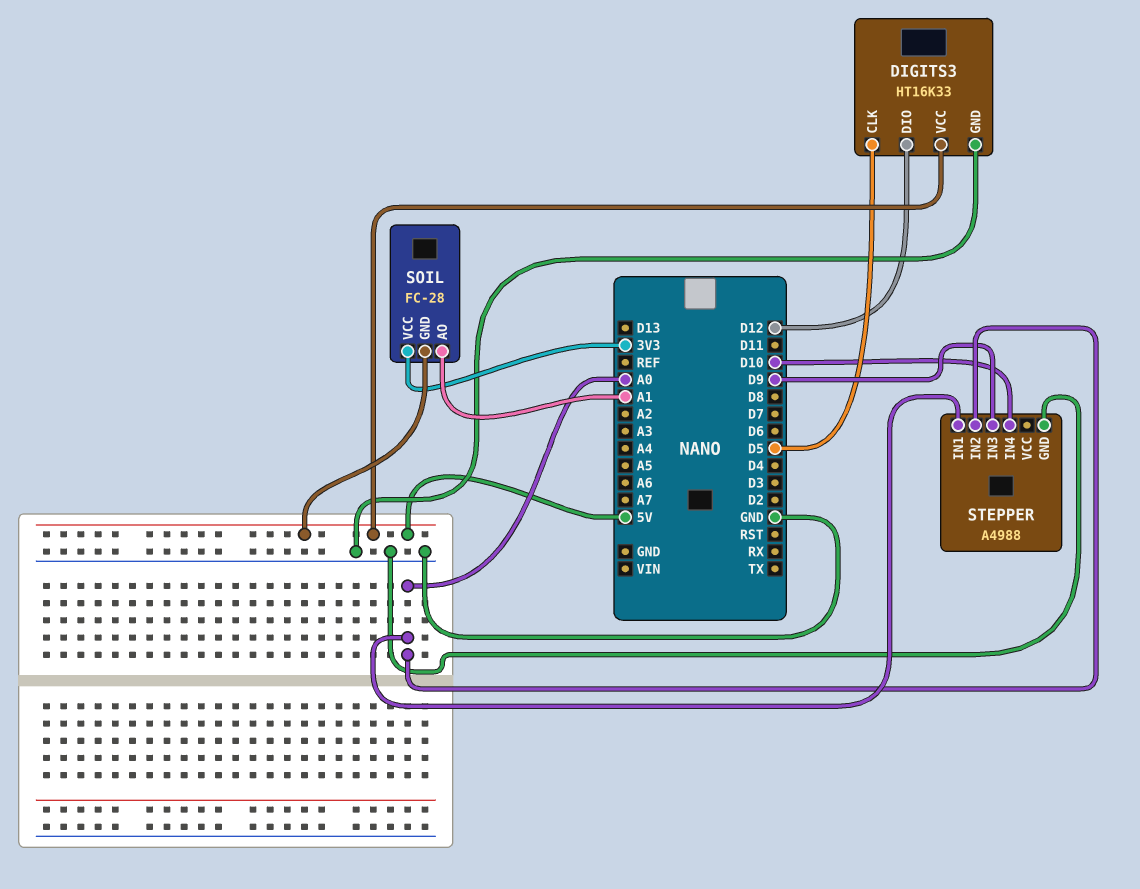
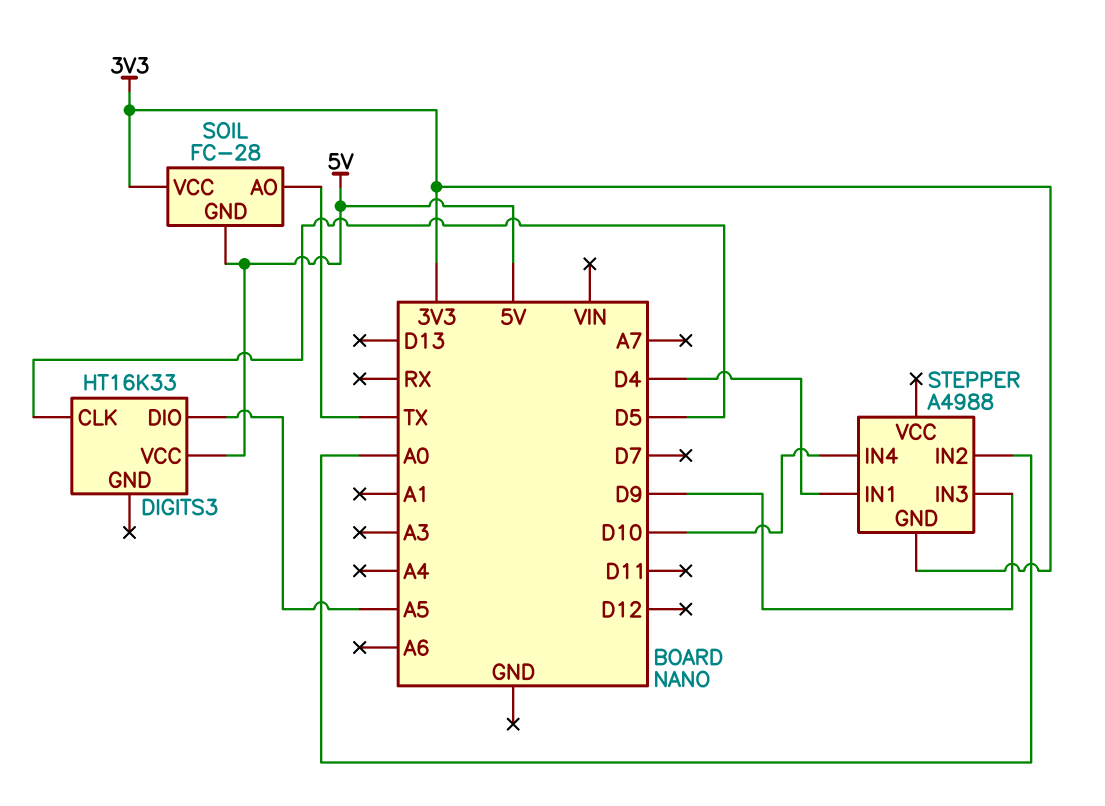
DIGITS3 pin DIO: D12 -> A5
DIGITS3 pin GND: GND -> none
SOIL pin AO: A1 -> TX
STEPPER pin GND: GND -> 3V3
STEPPER pin IN1: A0 -> D4

